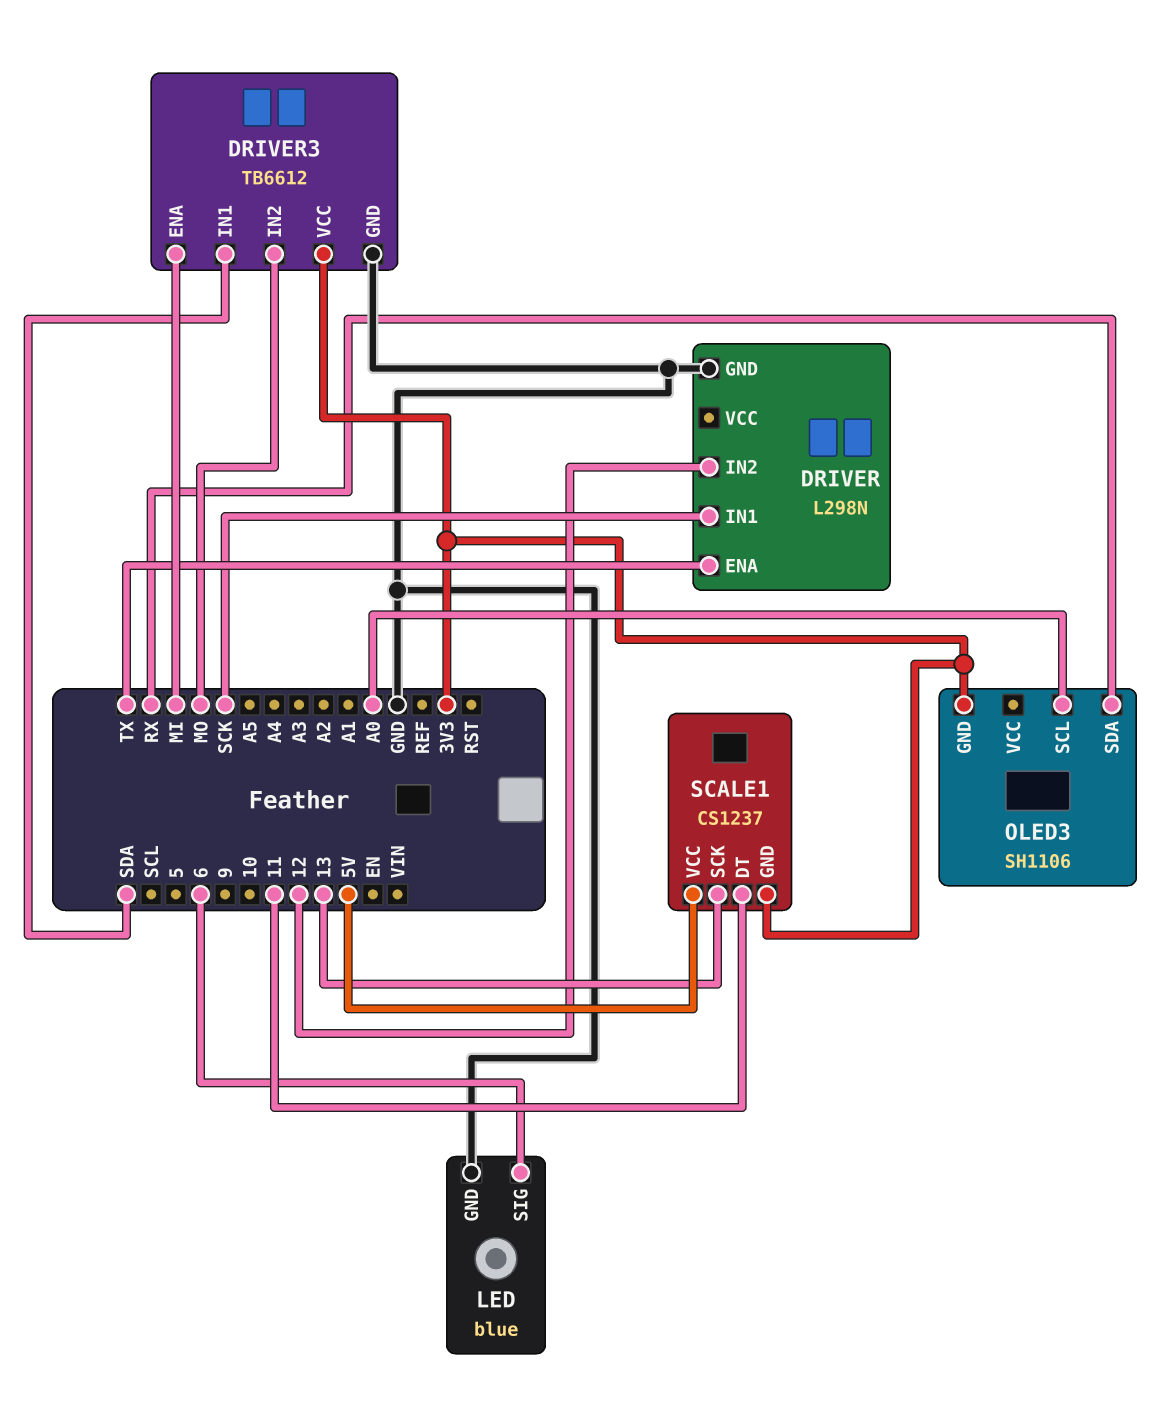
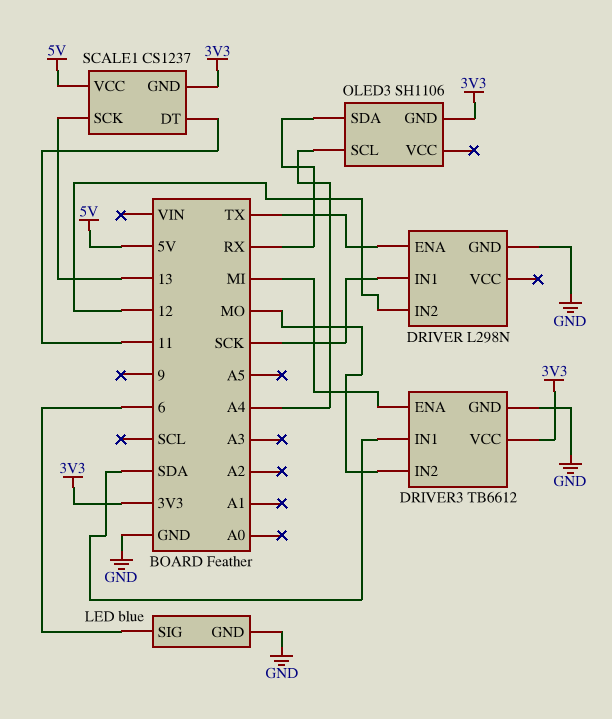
OLED3 pin SCL: A0 -> A4

